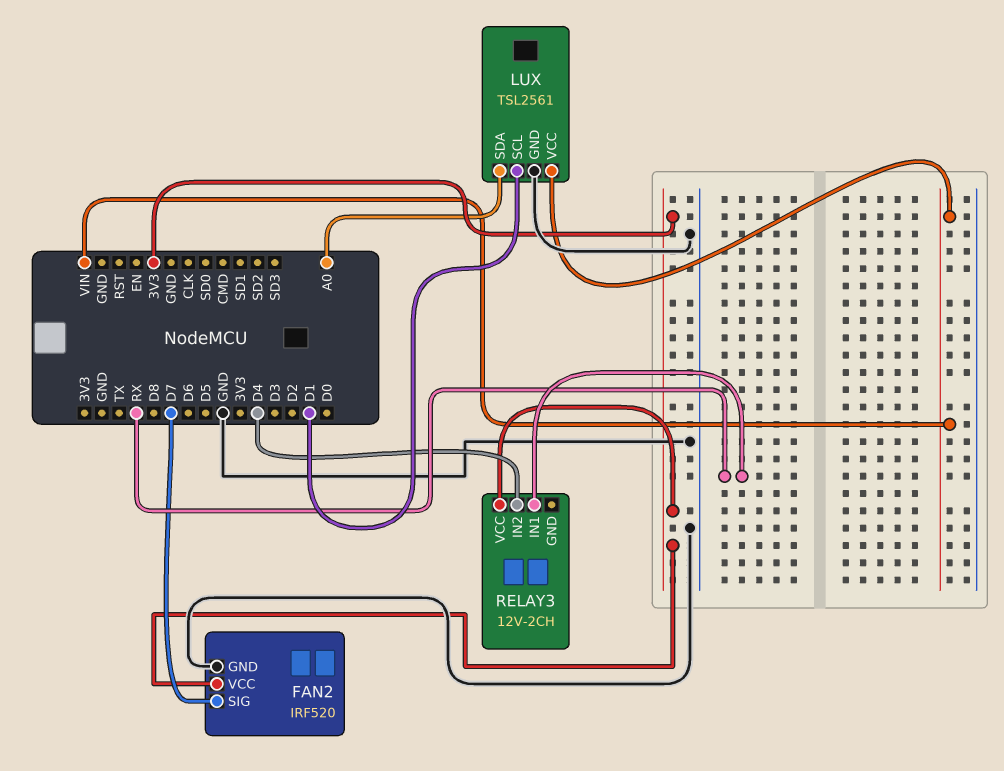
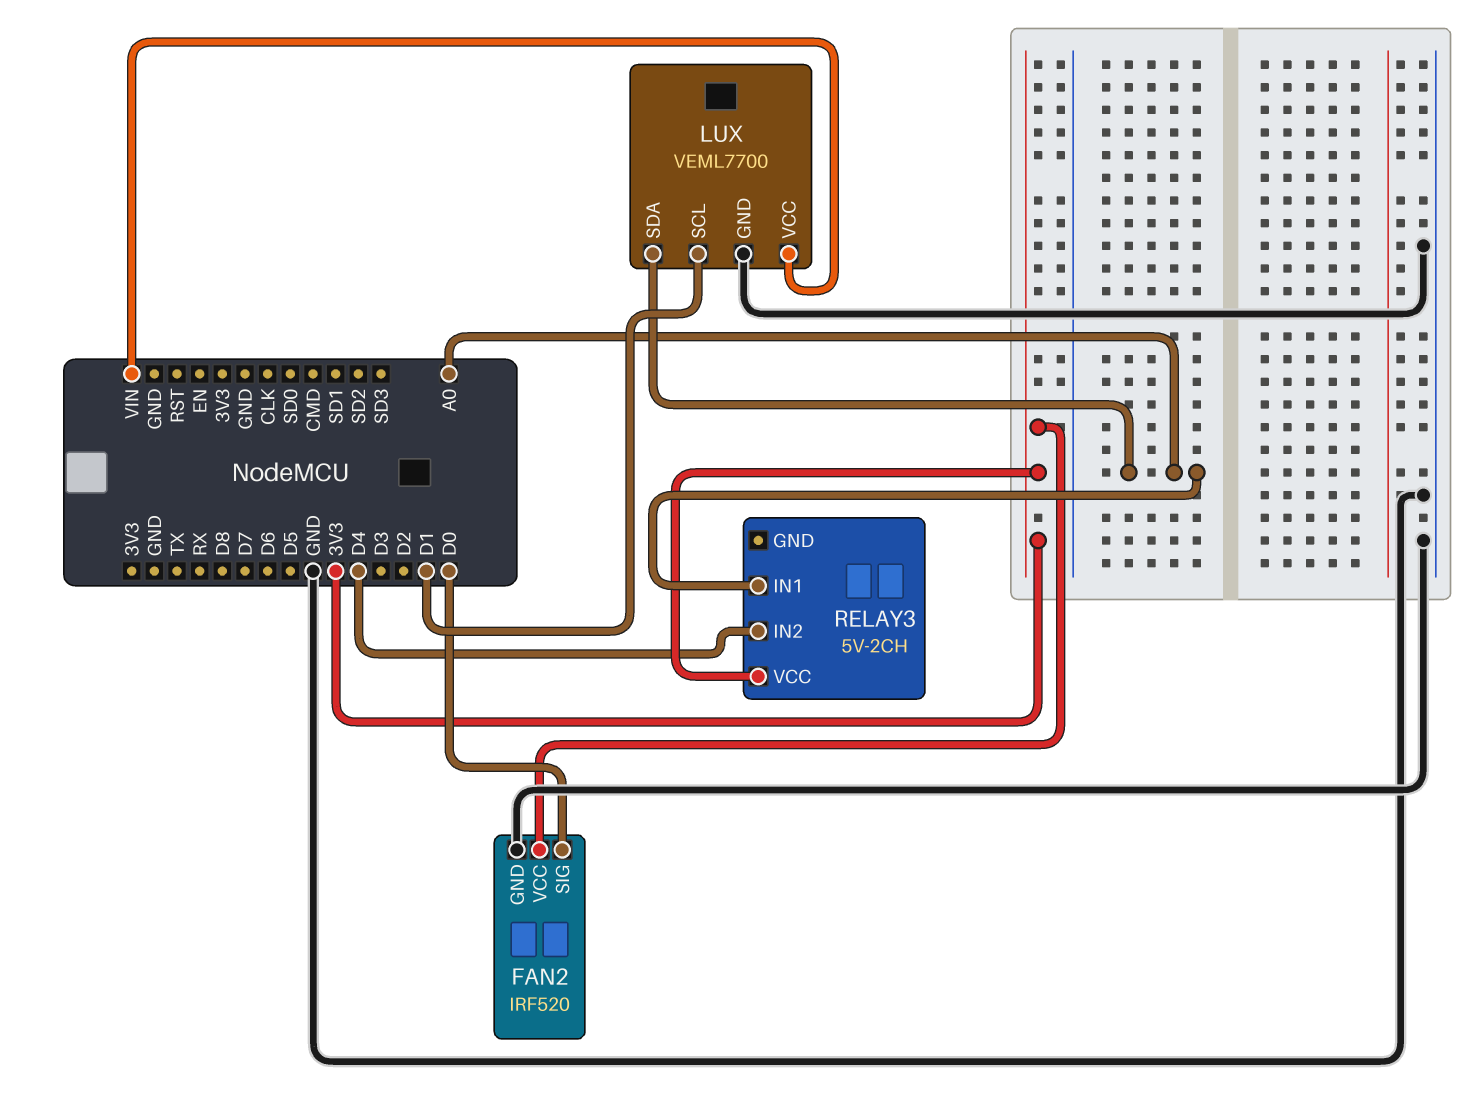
FAN2 pin SIG: D7 -> D0
LUX: TSL2561 -> VEML7700
RELAY3: 12V-2CH -> 5V-2CH
RELAY3 pin IN1: RX -> A0

